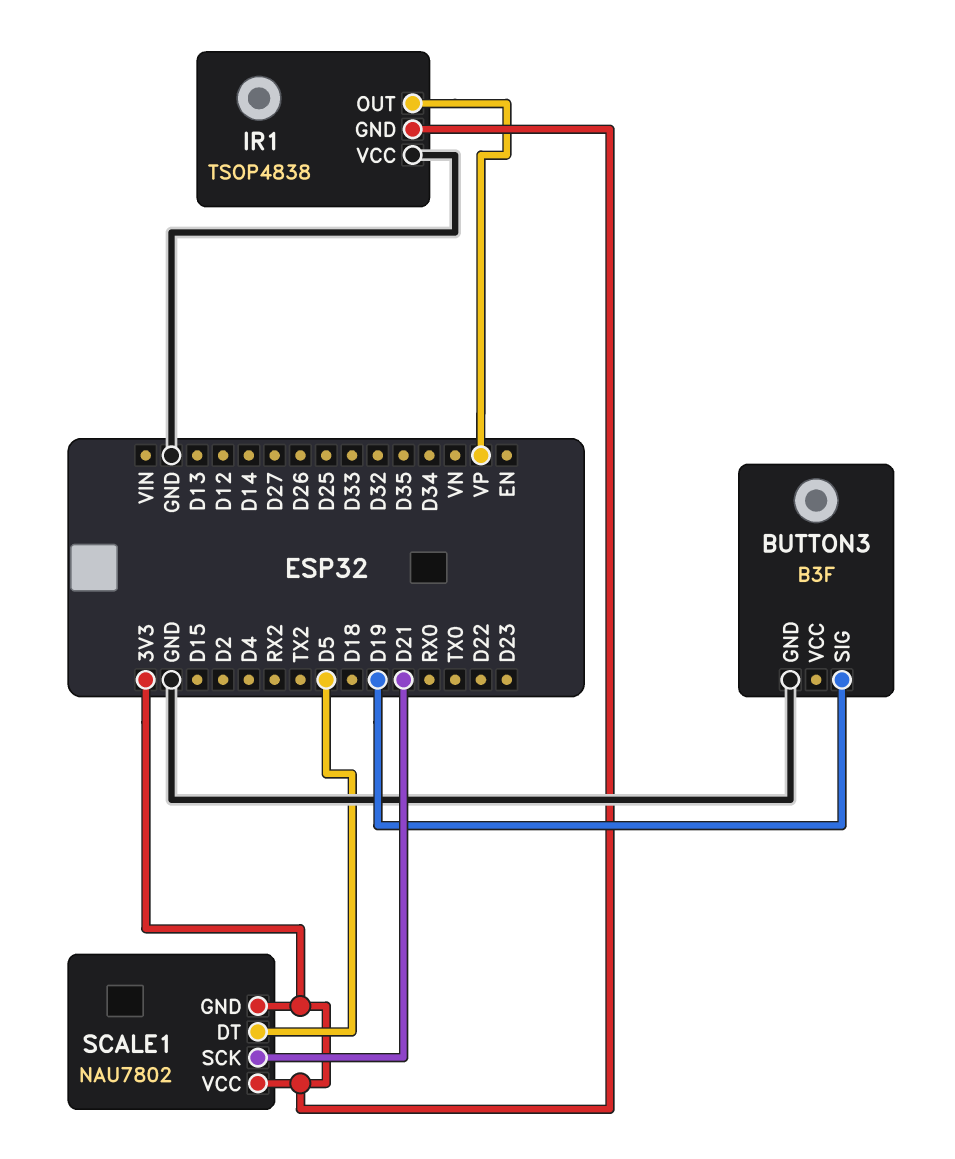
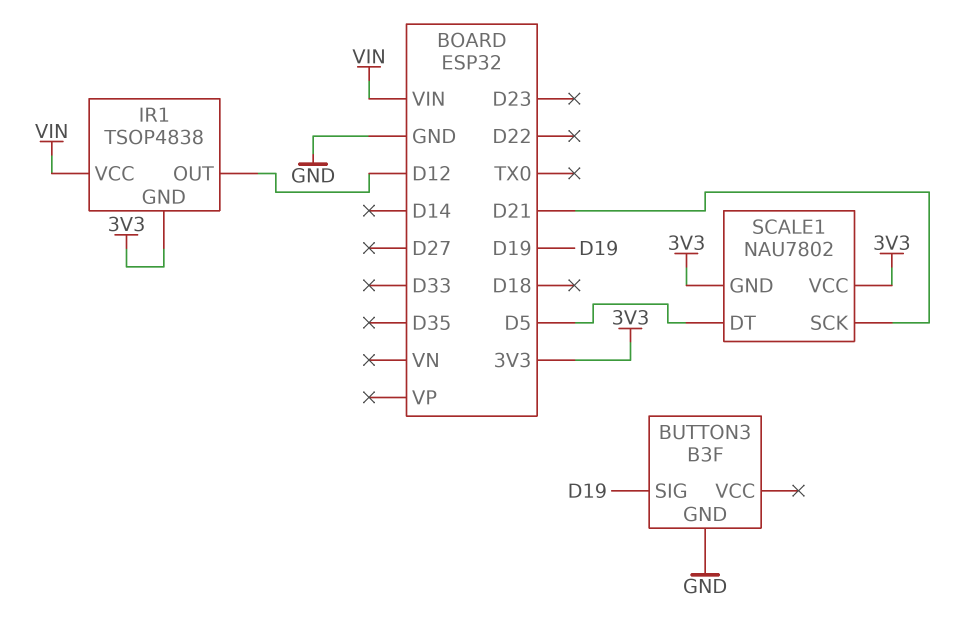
IR1 pin OUT: VP -> D12
IR1 pin VCC: GND -> VIN

